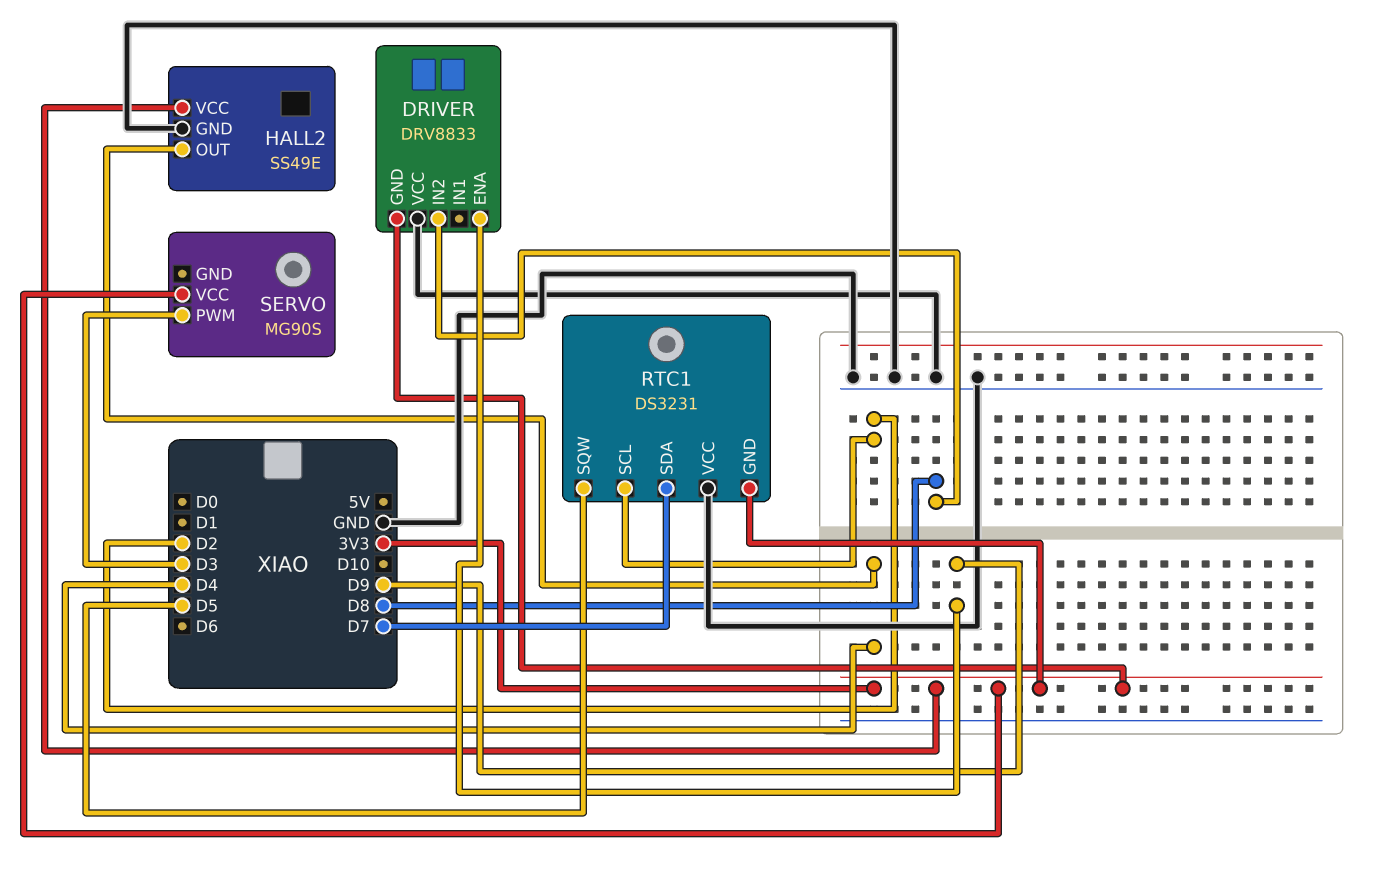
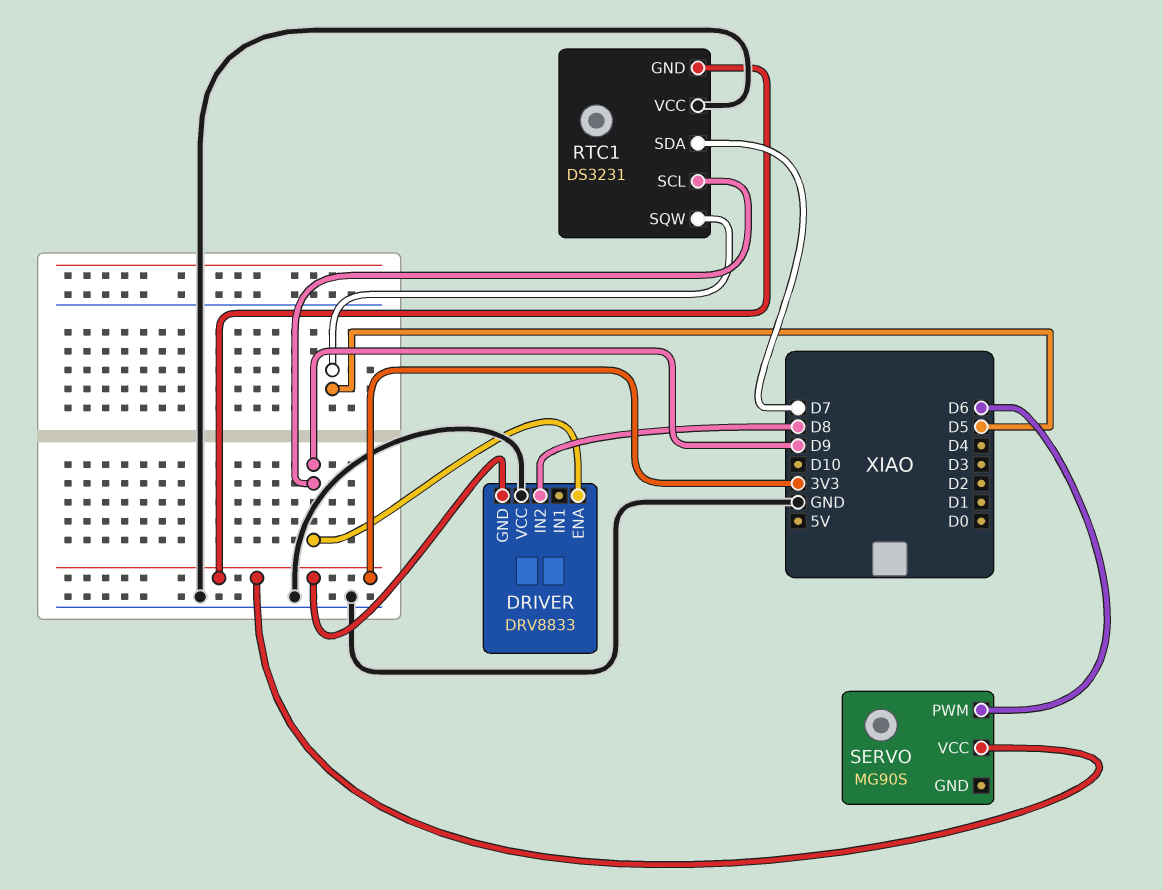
HALL2: SS49E -> none
HALL2 pin GND: GND -> none
HALL2 pin OUT: D4 -> none
HALL2 pin VCC: 3V3 -> none
RTC1 pin SCL: D2 -> D9
SERVO pin PWM: D3 -> D6

